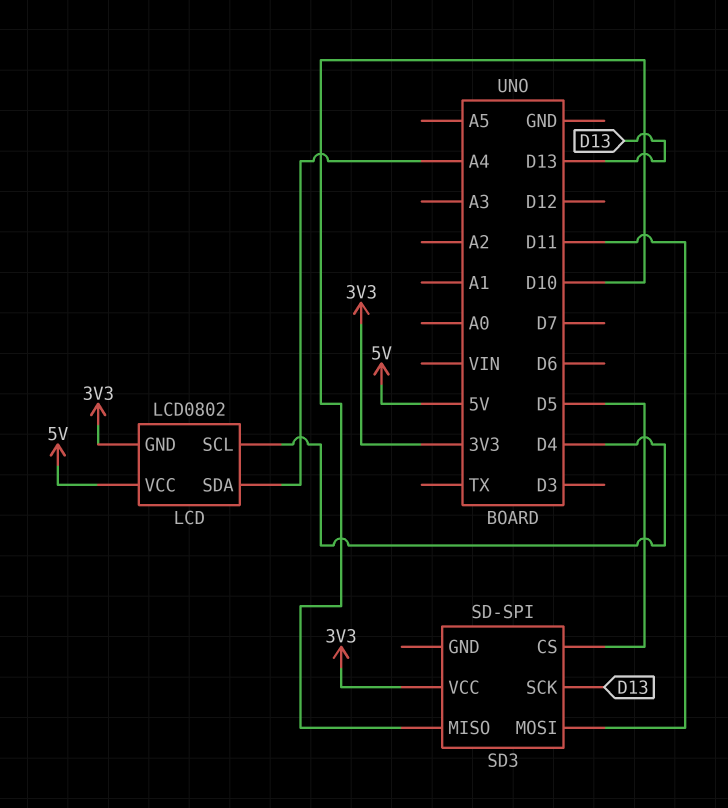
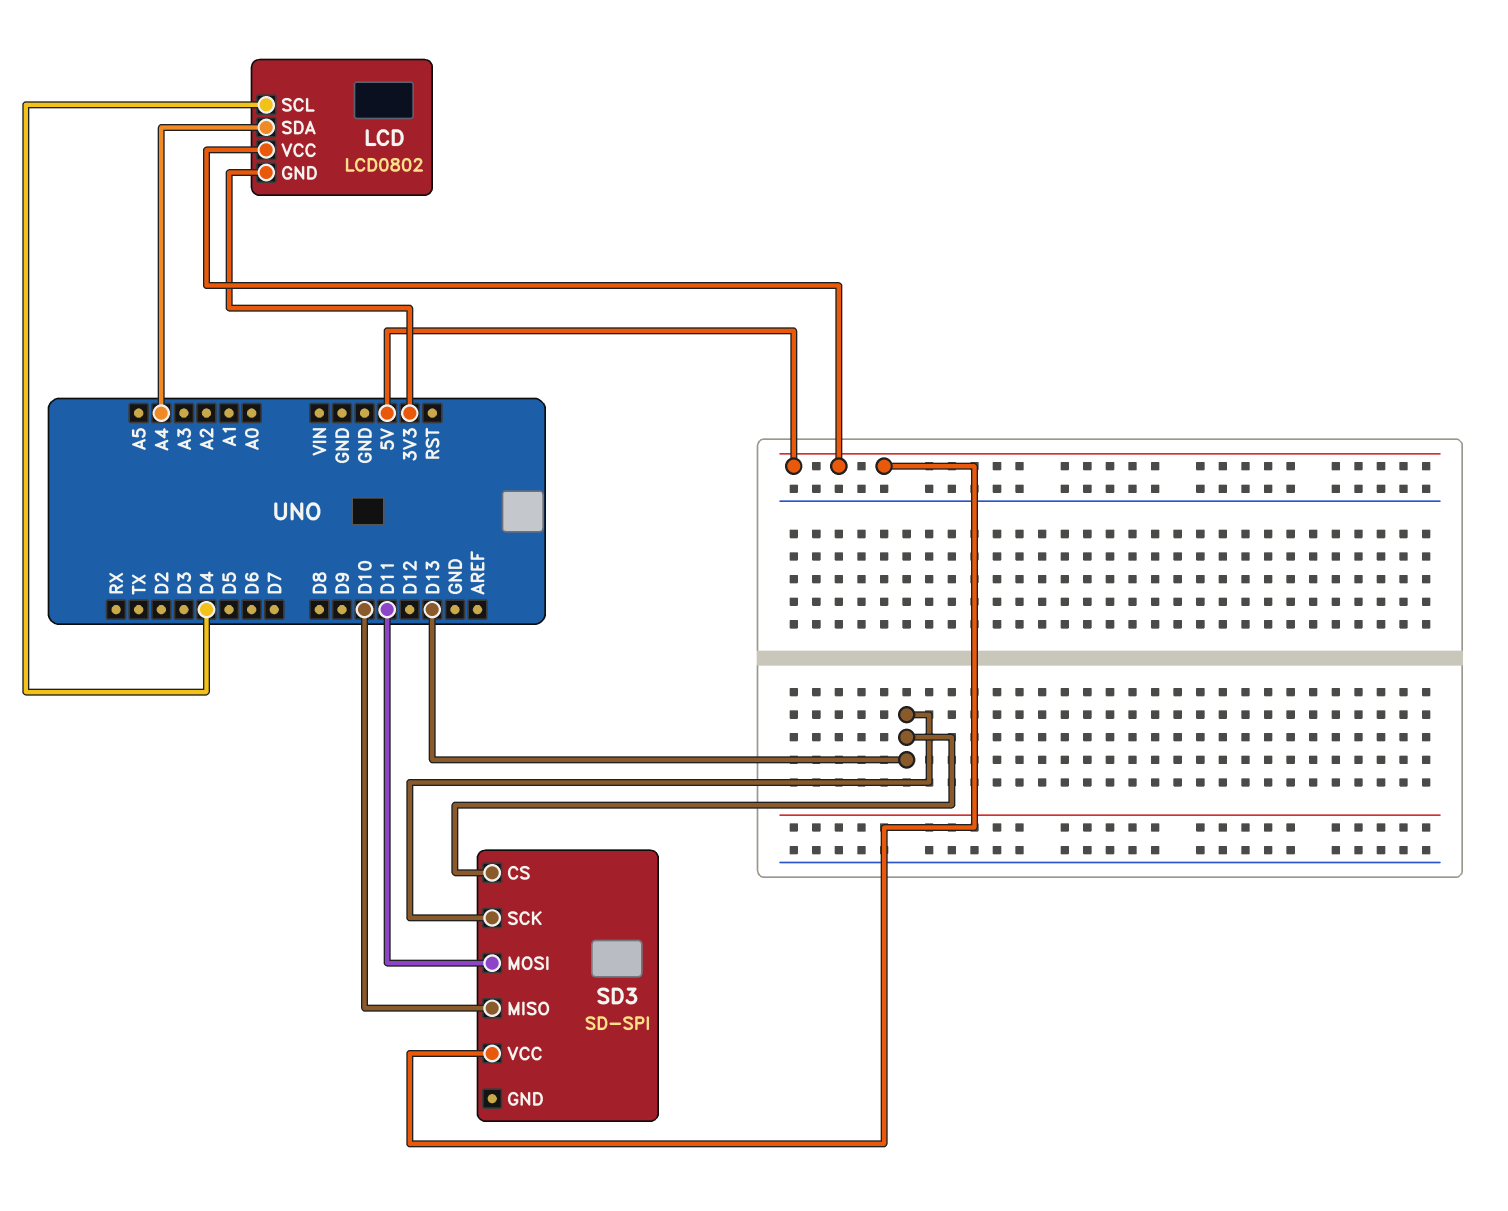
SD3 pin CS: D5 -> D13
SD3 pin VCC: 3V3 -> 5V

